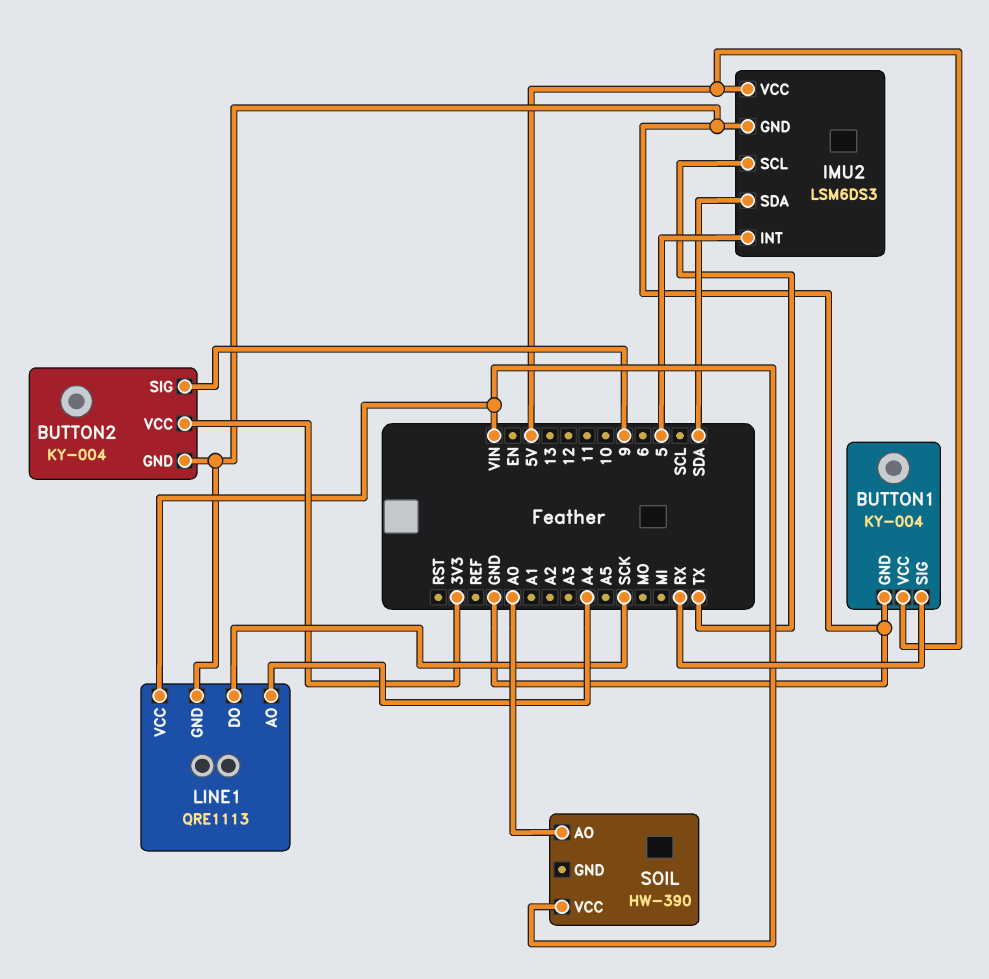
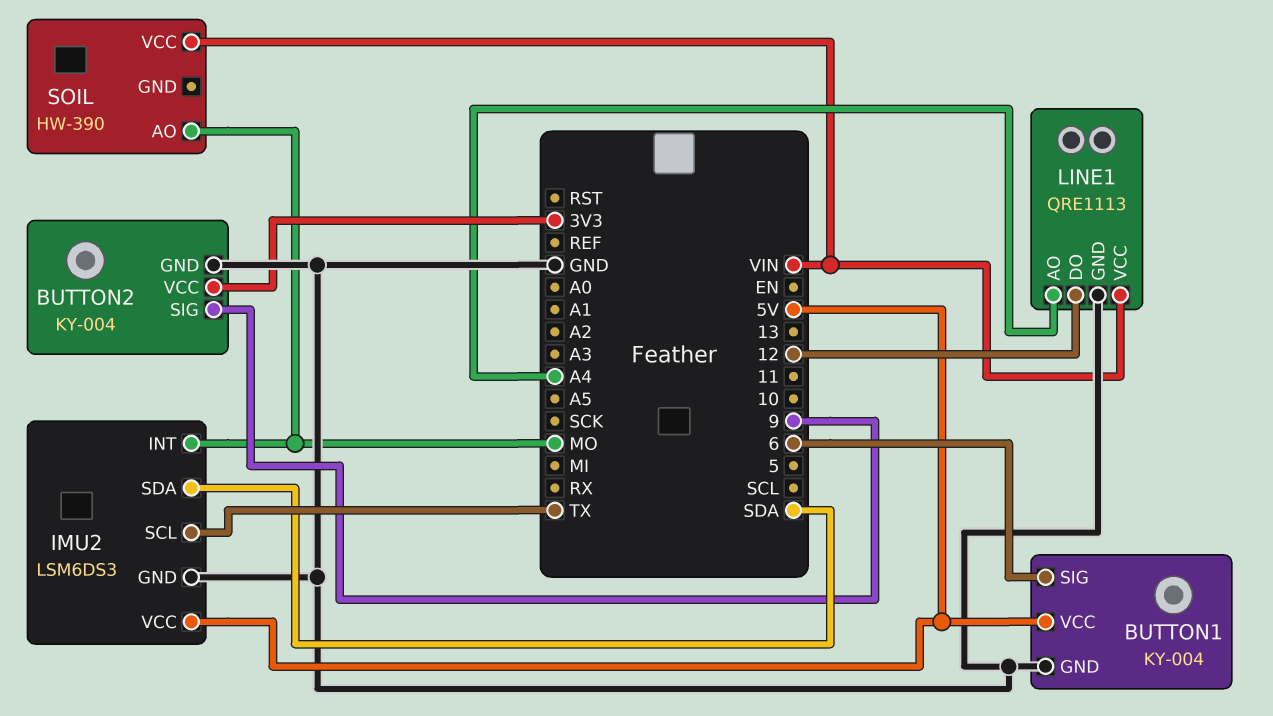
BUTTON1 pin SIG: RX -> 6
IMU2 pin INT: 5 -> MO
LINE1 pin DO: SCK -> 12
SOIL pin AO: A0 -> MO

